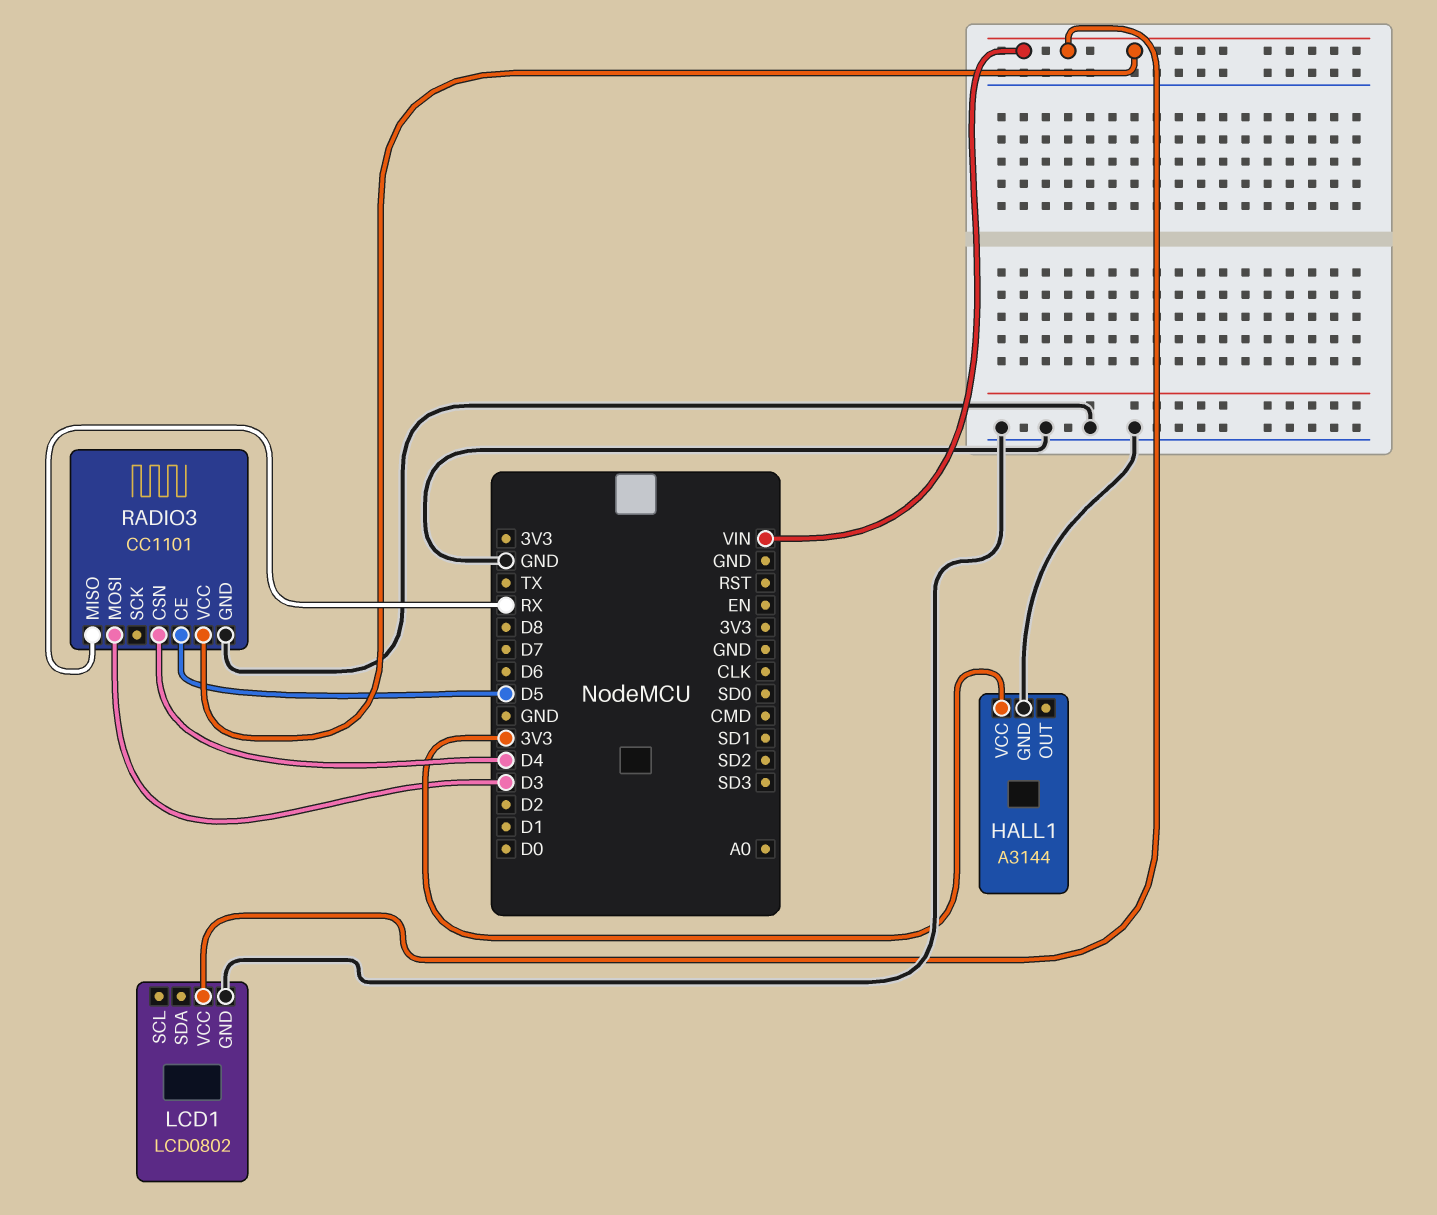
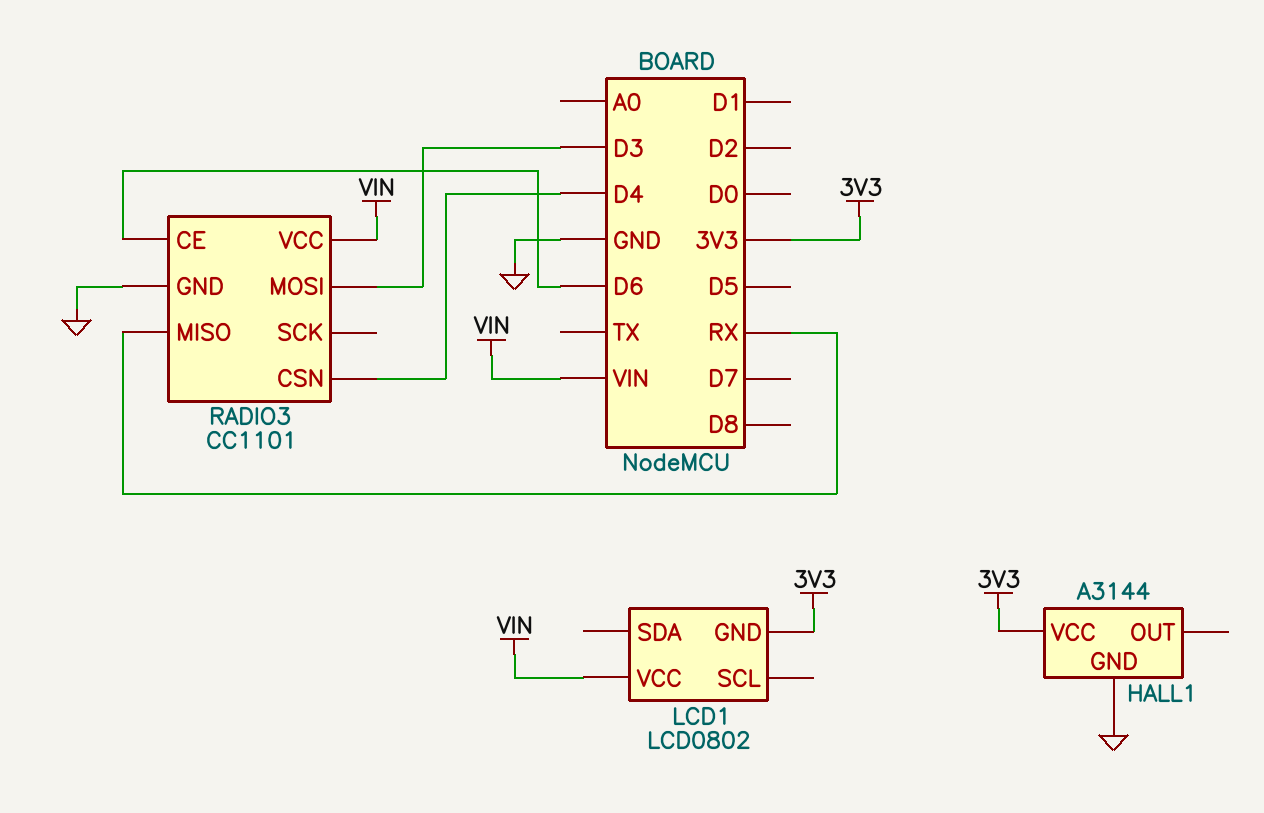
LCD1 pin GND: GND -> 3V3
RADIO3 pin CE: D5 -> D6

